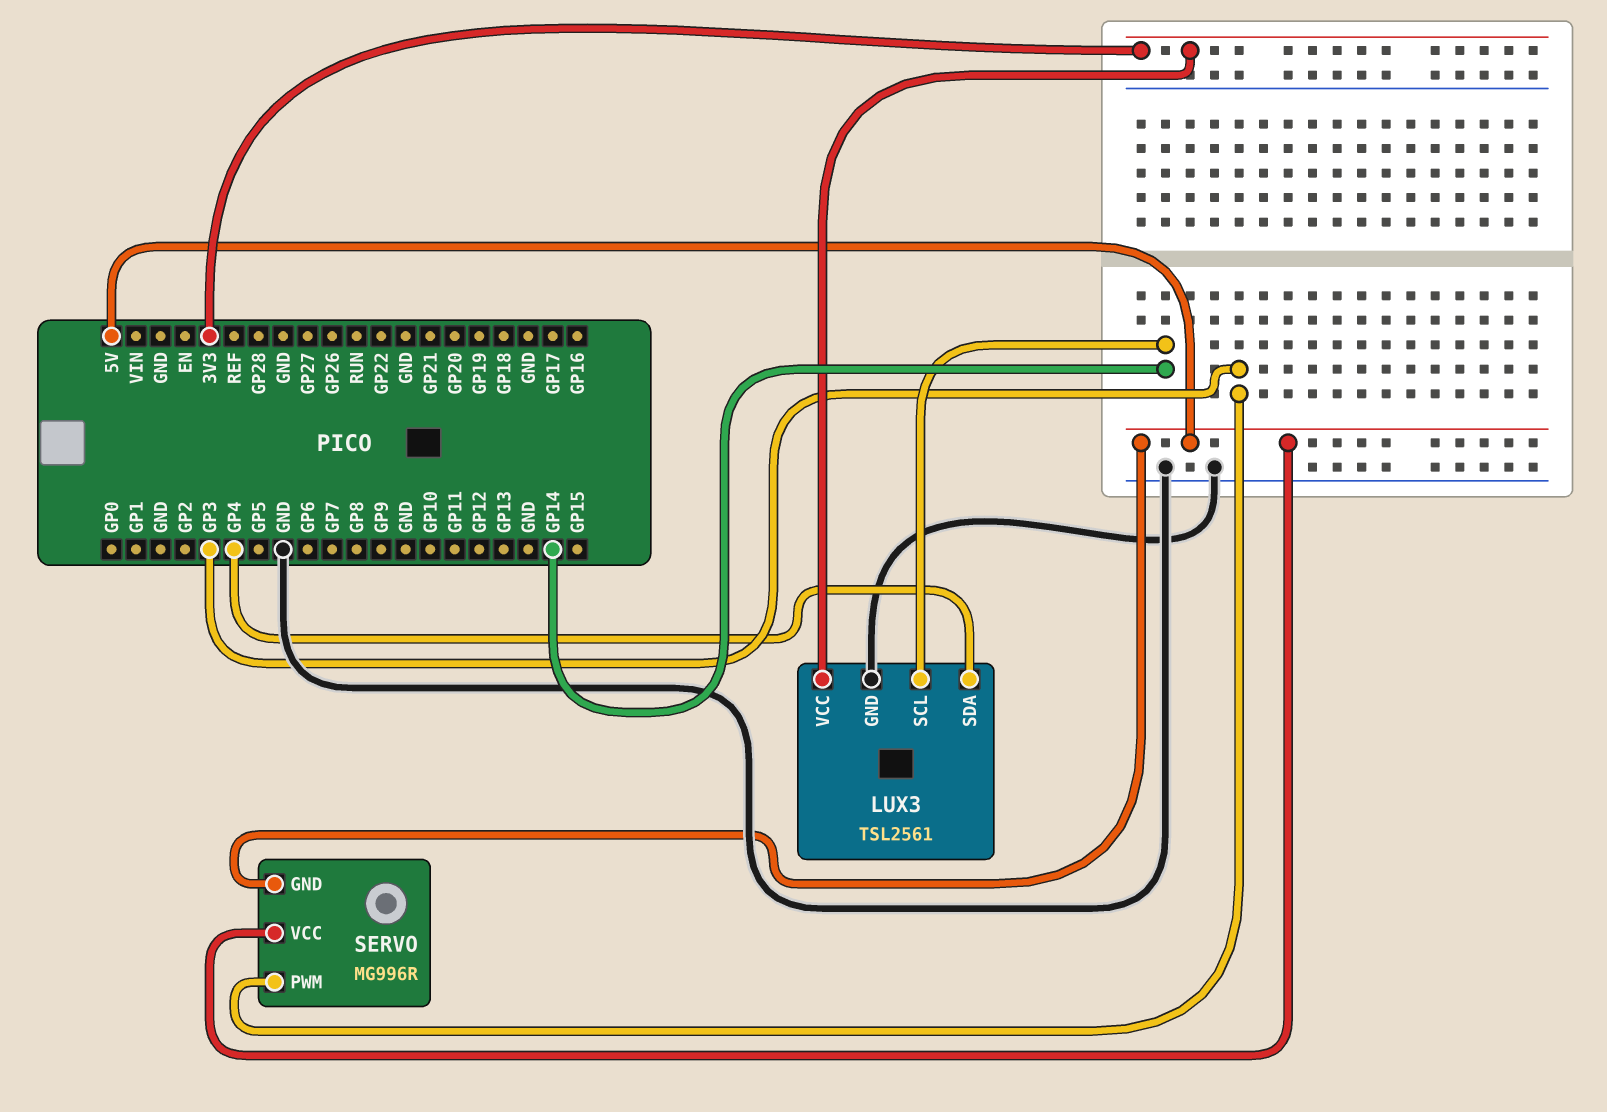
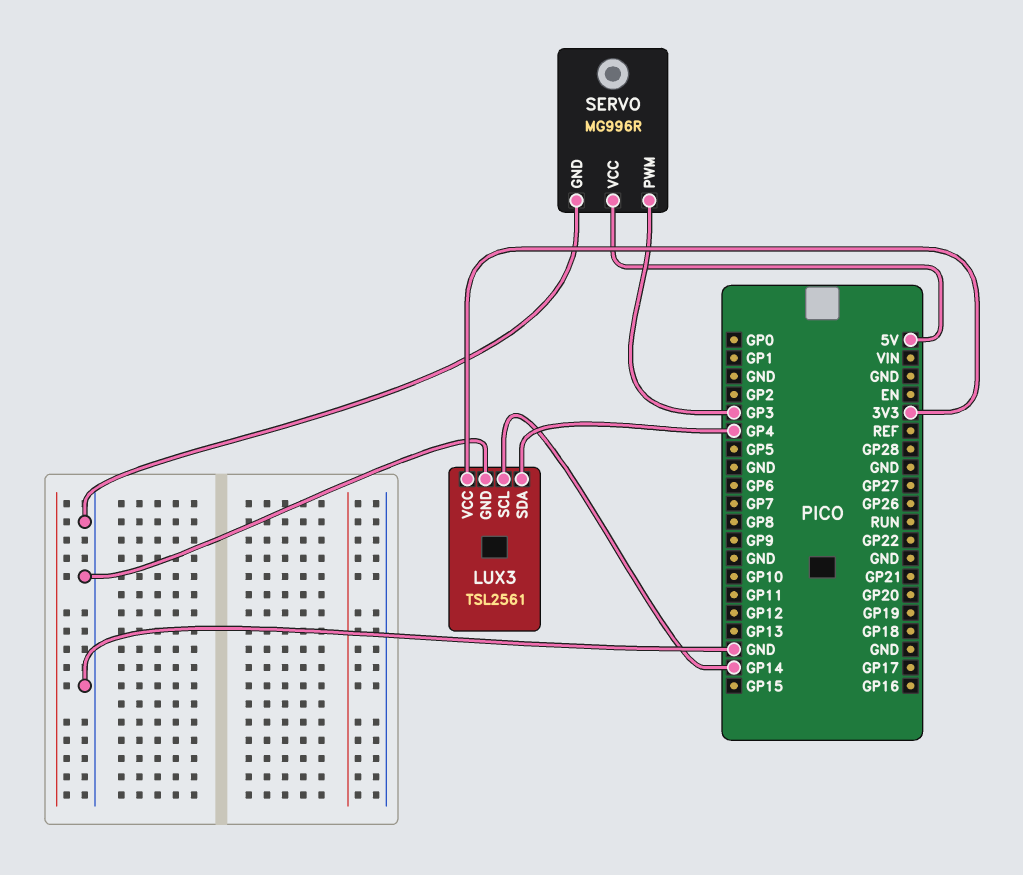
SERVO pin GND: 5V -> GND

